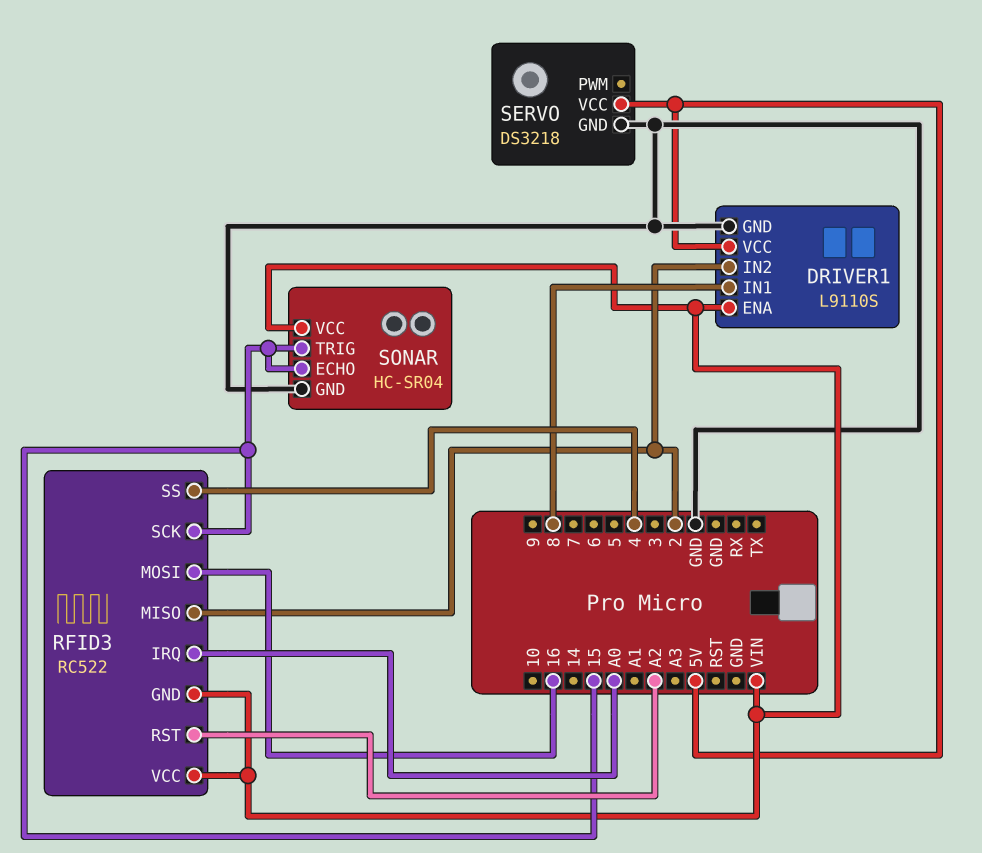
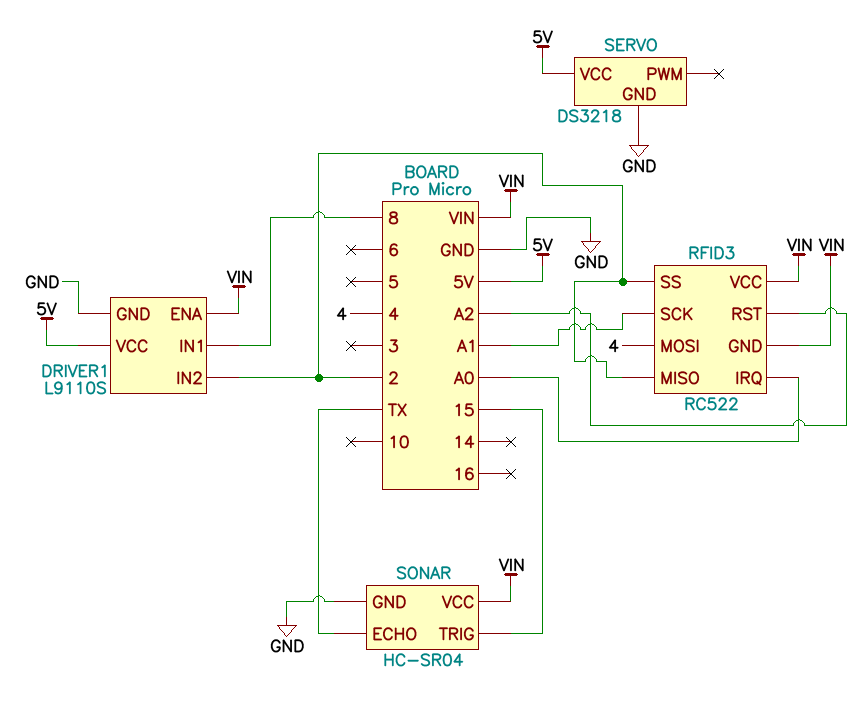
RFID3 pin MOSI: 16 -> 4
RFID3 pin SCK: 15 -> A1
RFID3 pin SS: 4 -> 2
SONAR pin ECHO: 15 -> TX

